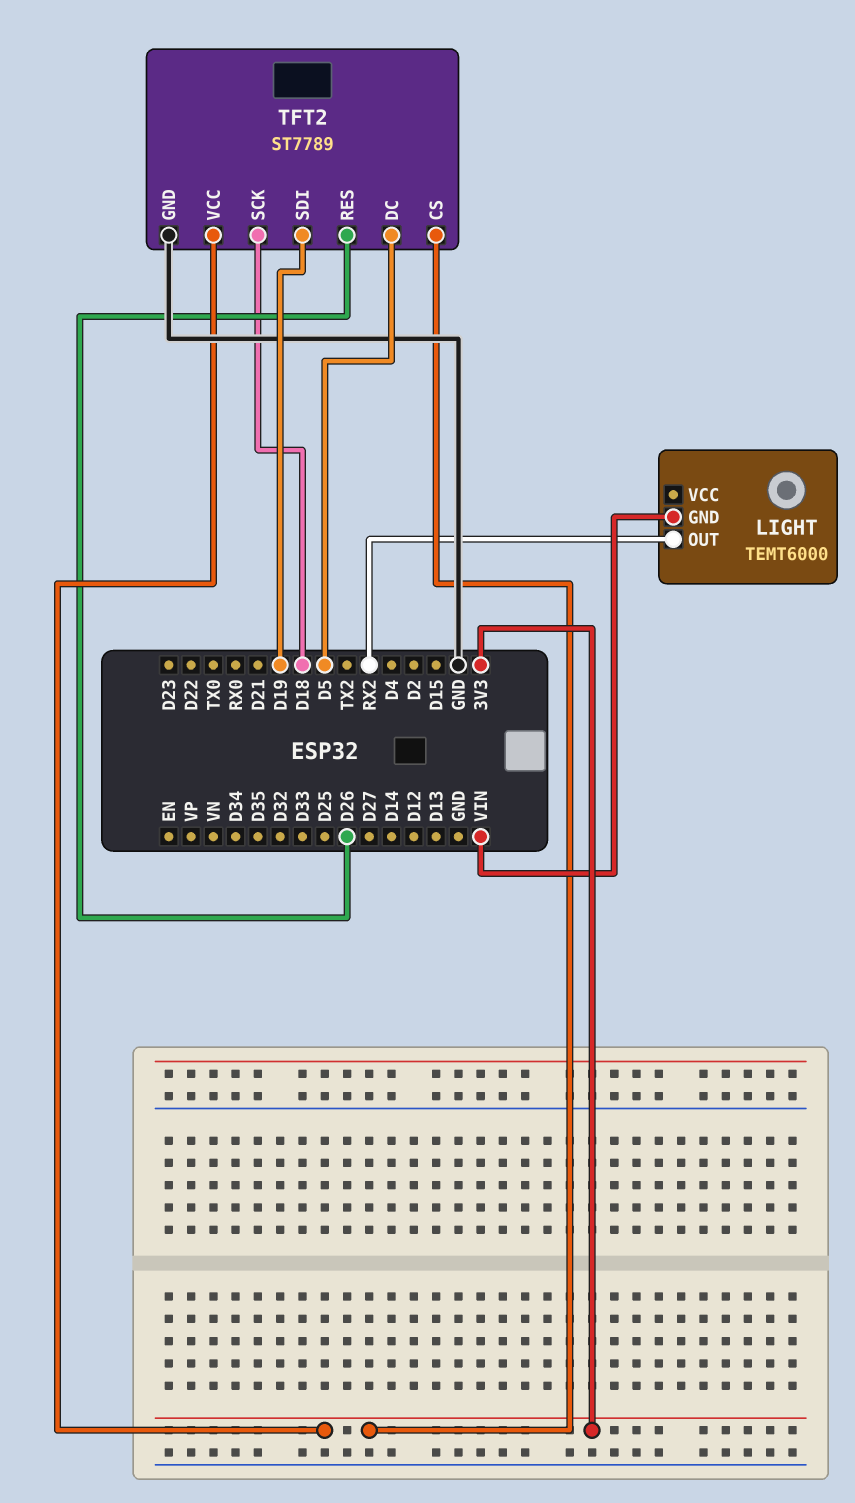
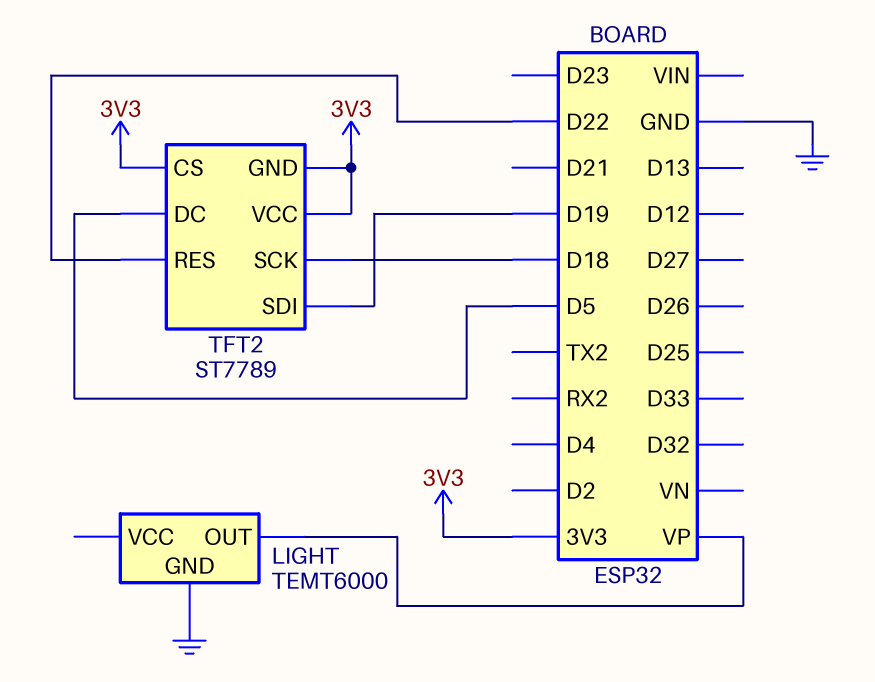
LIGHT pin GND: VIN -> GND
LIGHT pin OUT: RX2 -> VP
TFT2 pin GND: GND -> 3V3
TFT2 pin RES: D26 -> D22

